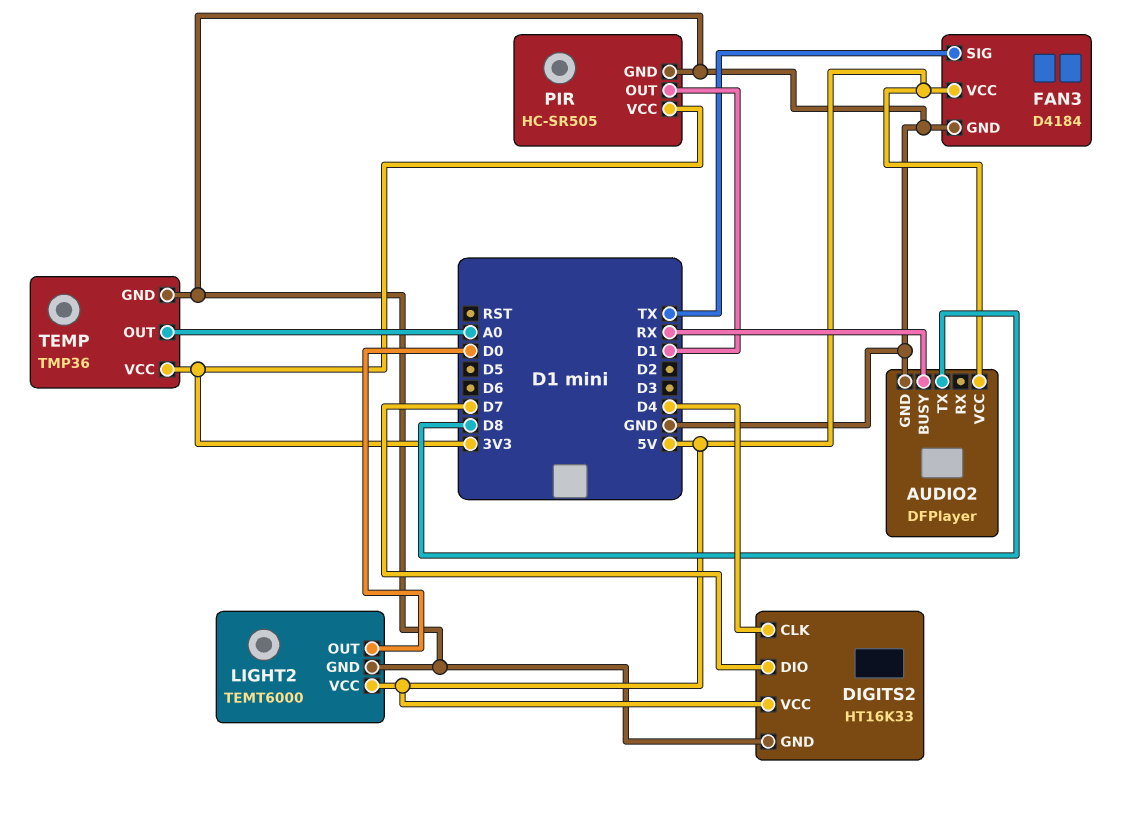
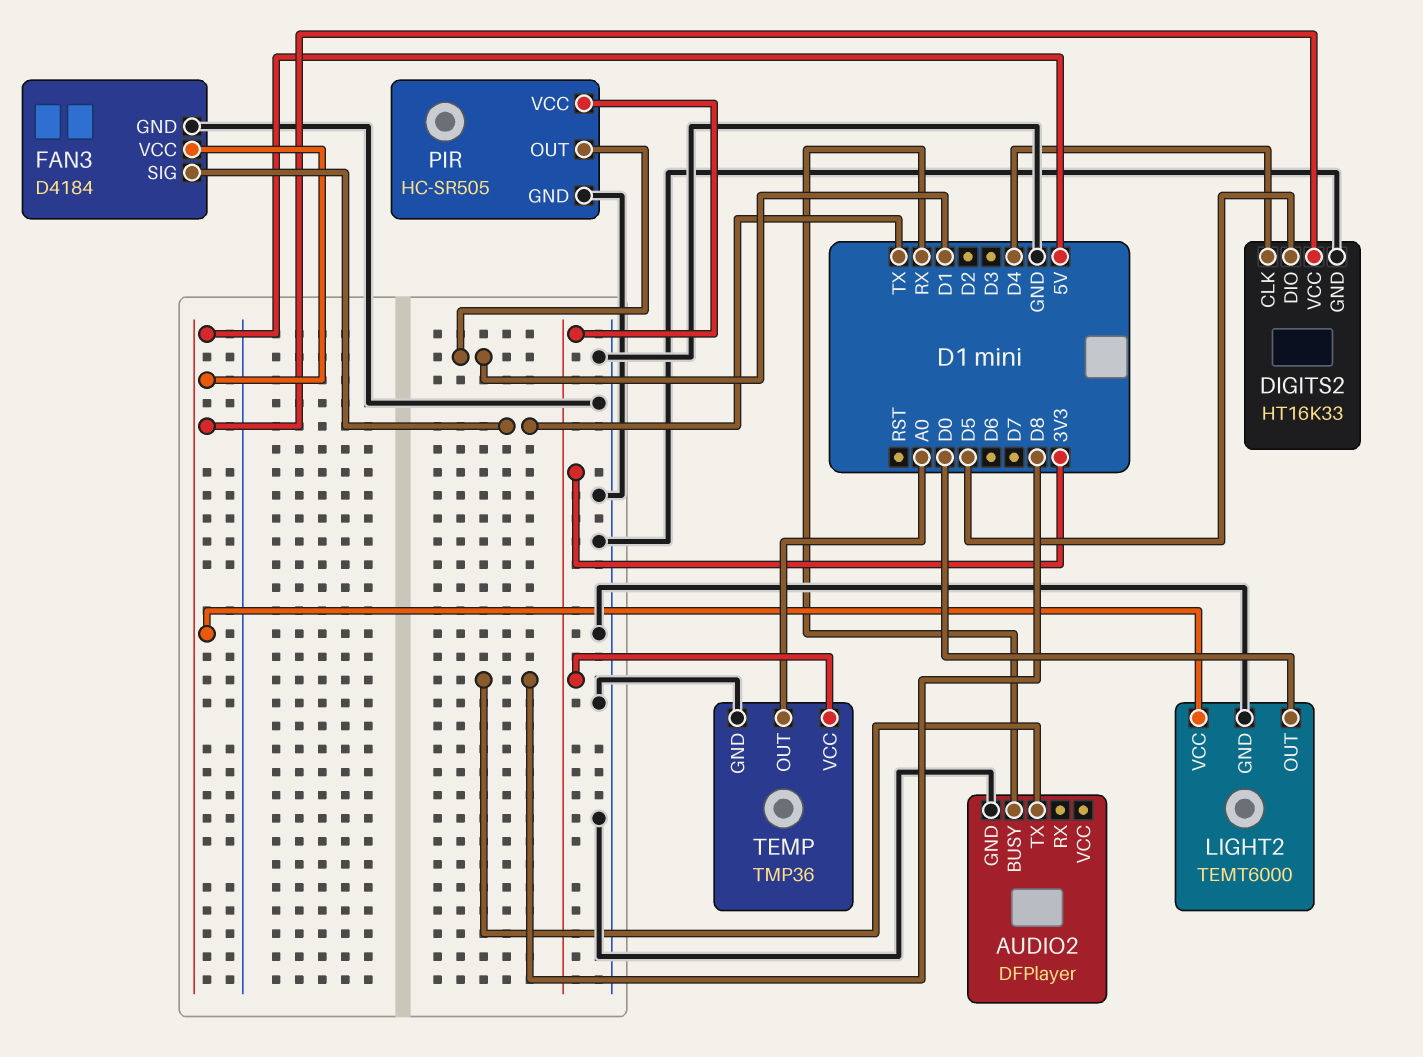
AUDIO2 pin VCC: 5V -> none
DIGITS2 pin DIO: D7 -> D5

